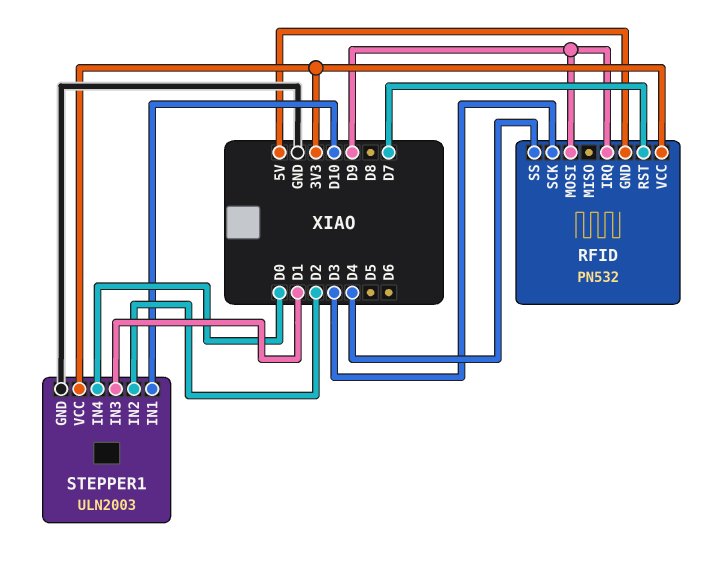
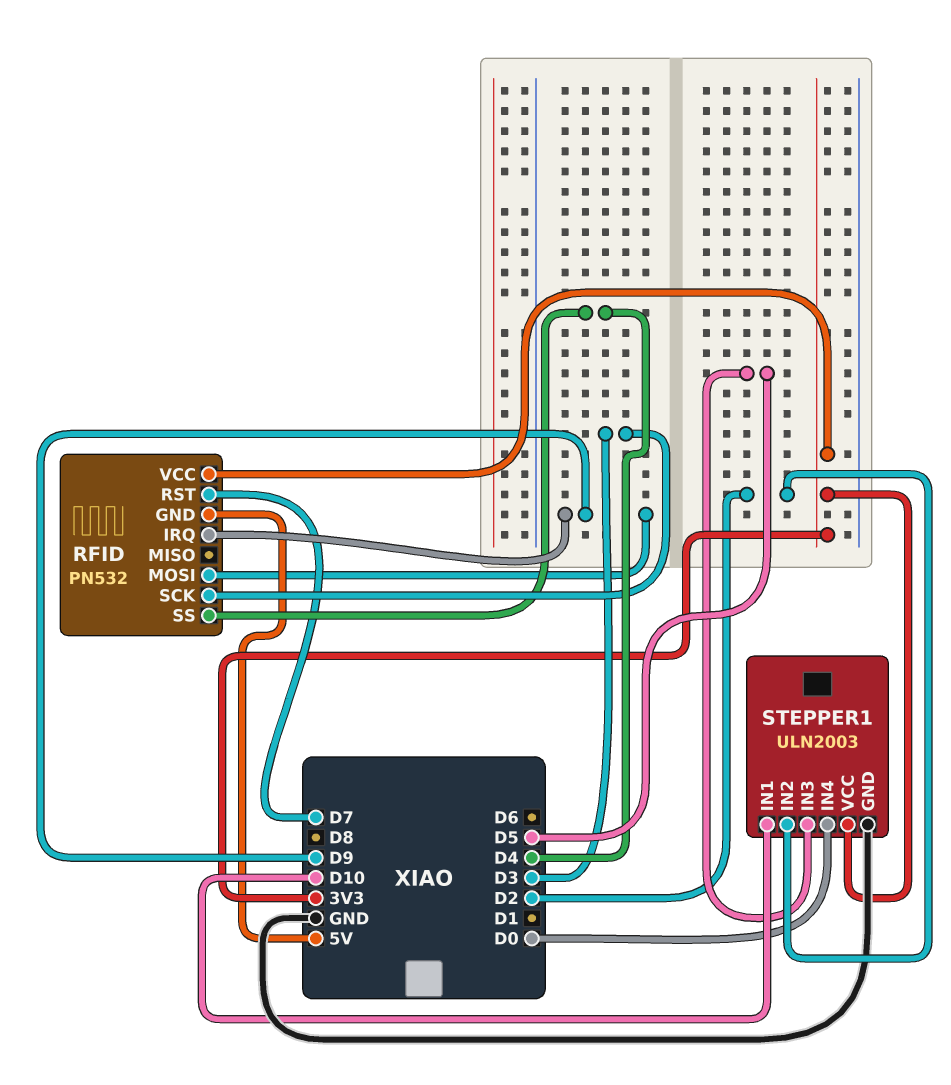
STEPPER1 pin IN3: D1 -> D5

